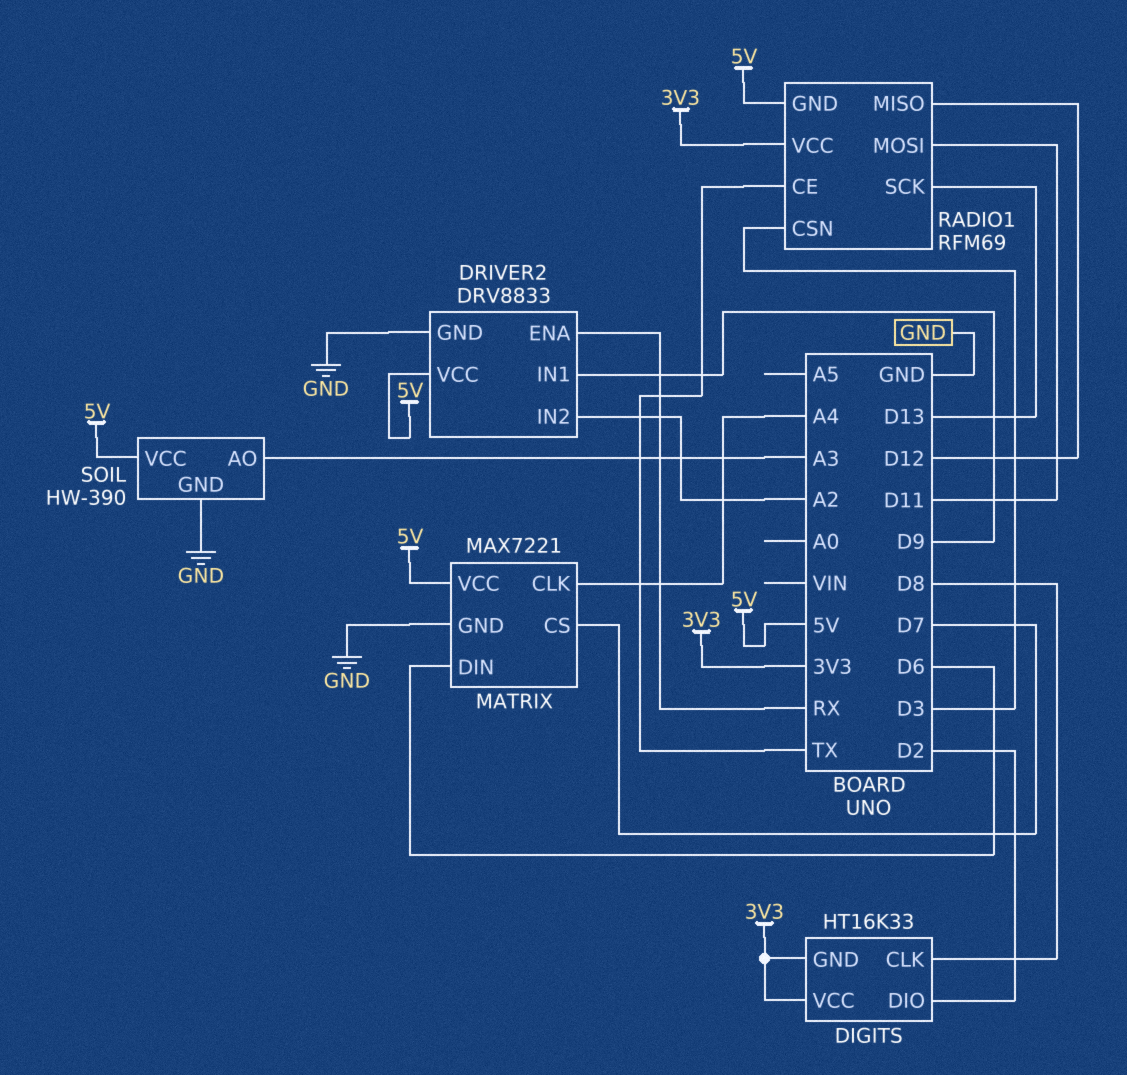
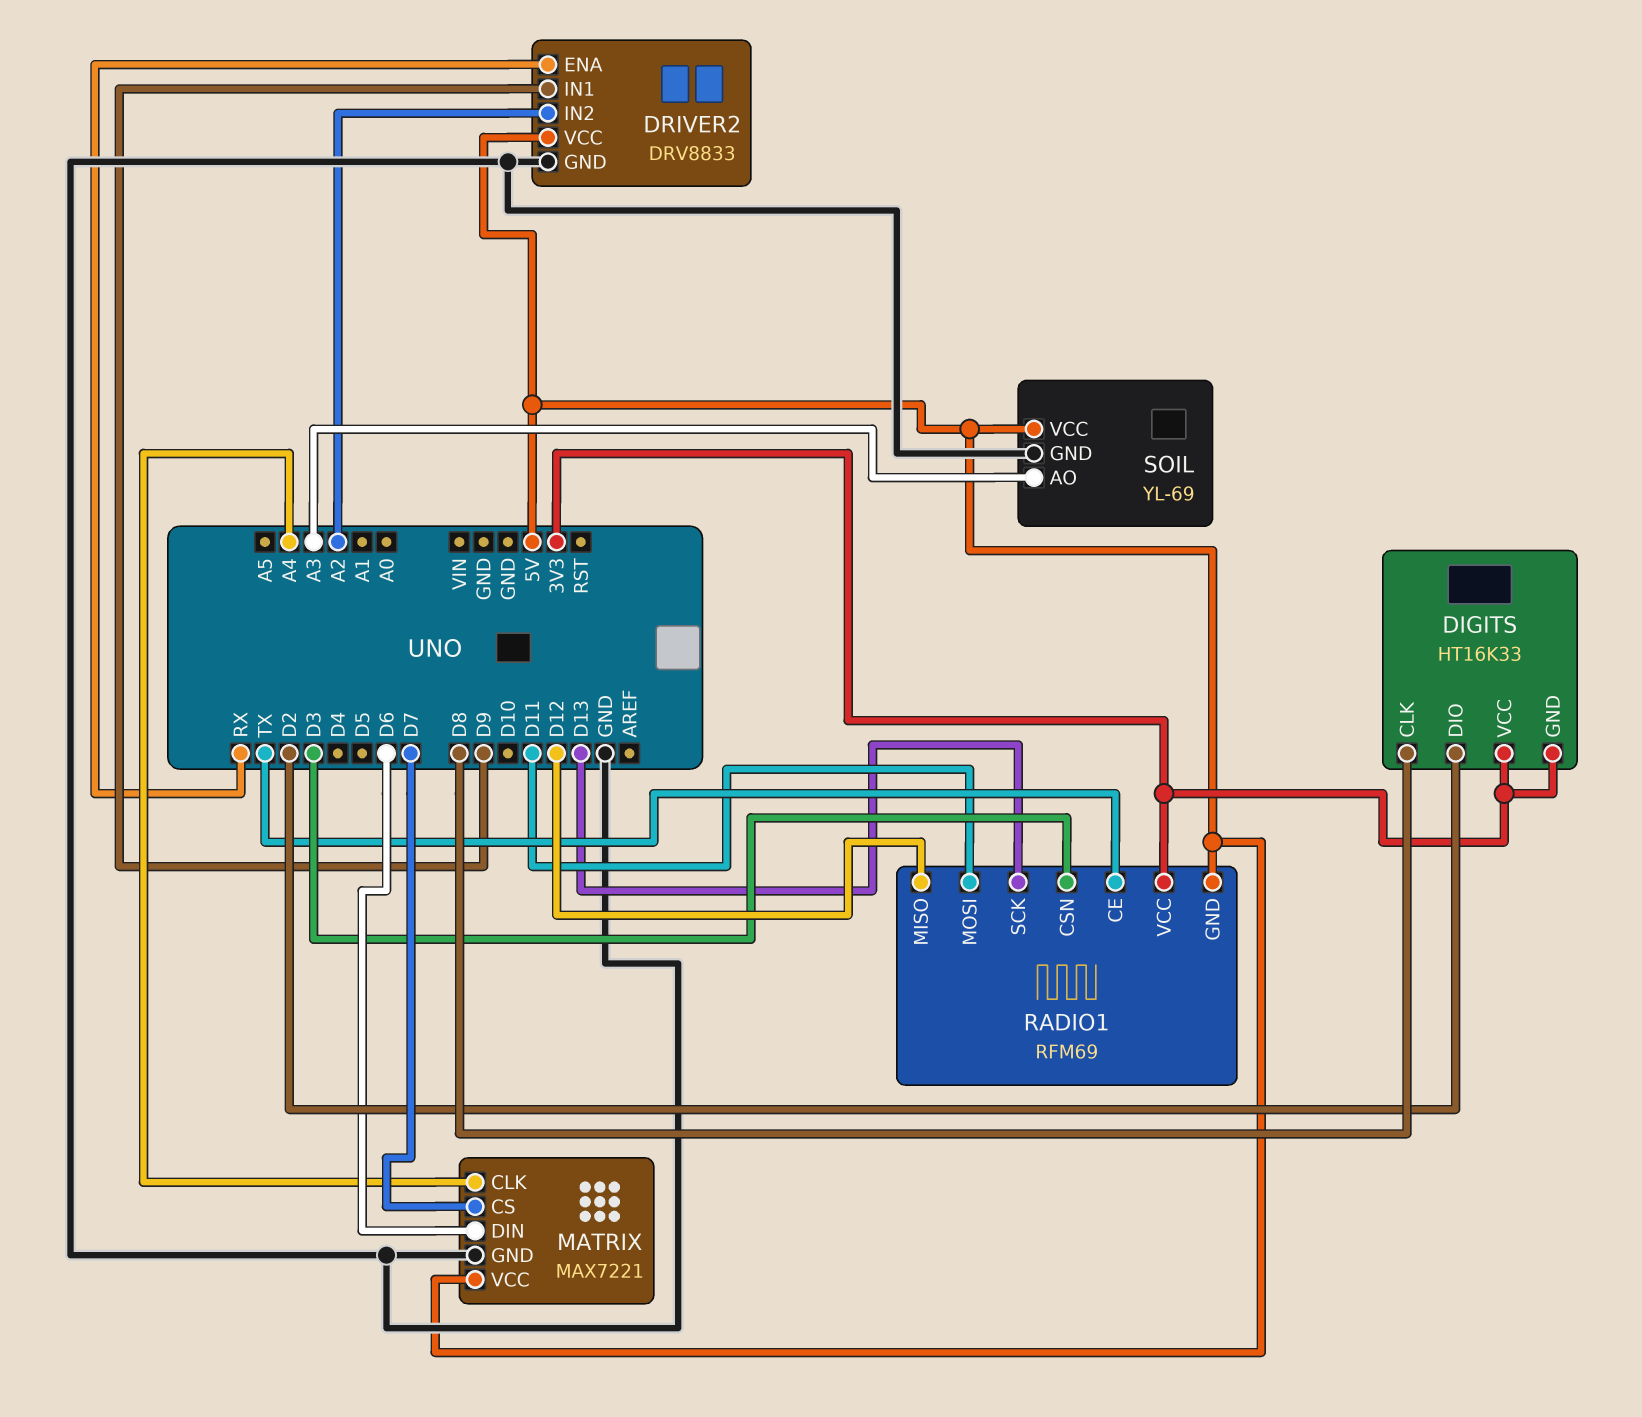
SOIL: HW-390 -> YL-69

